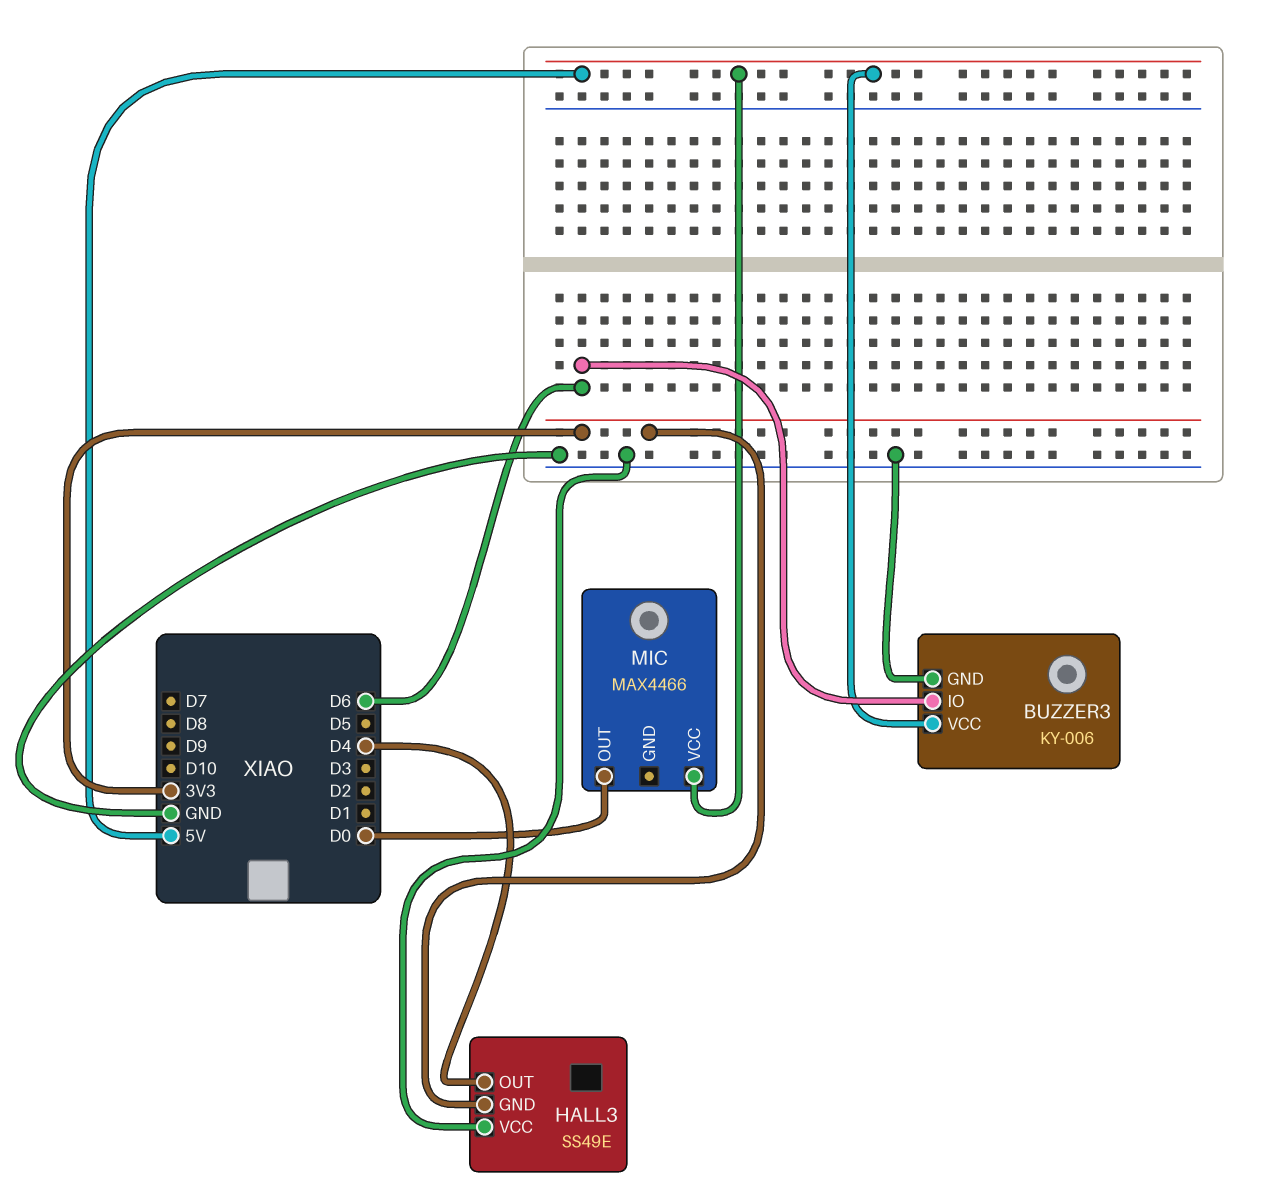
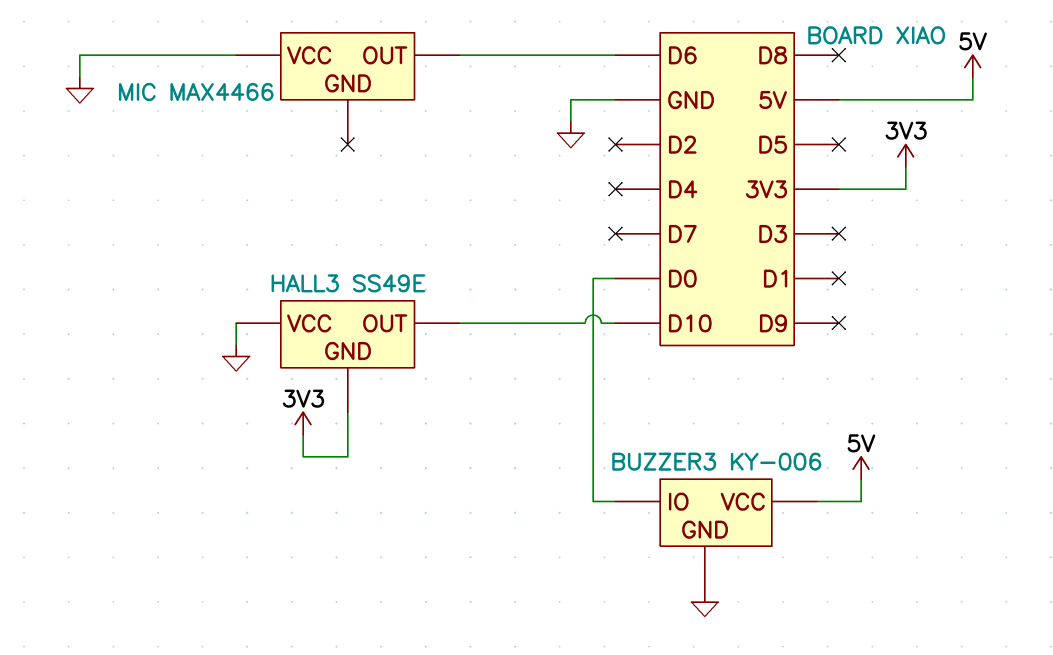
BUZZER3 pin IO: D6 -> D0
HALL3 pin OUT: D4 -> D10
MIC pin OUT: D0 -> D6
MIC pin VCC: 5V -> GND

